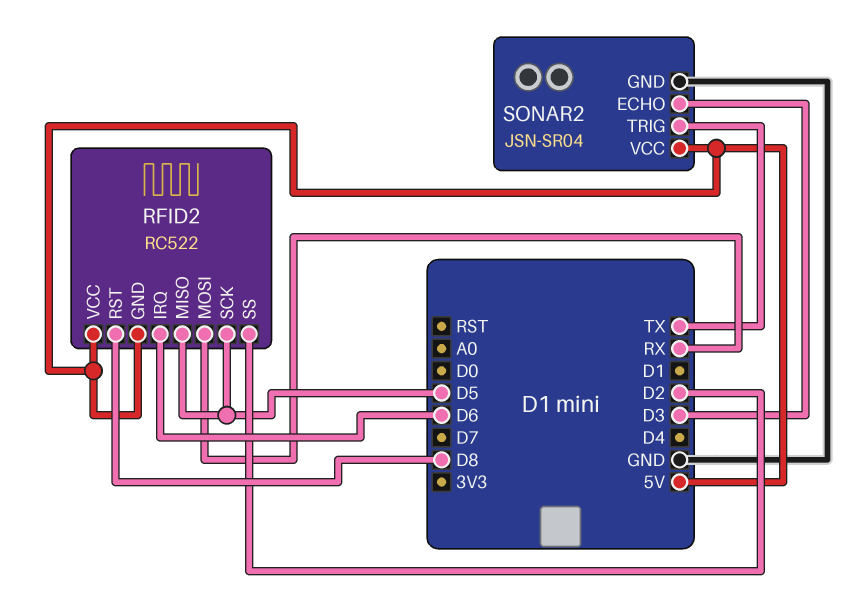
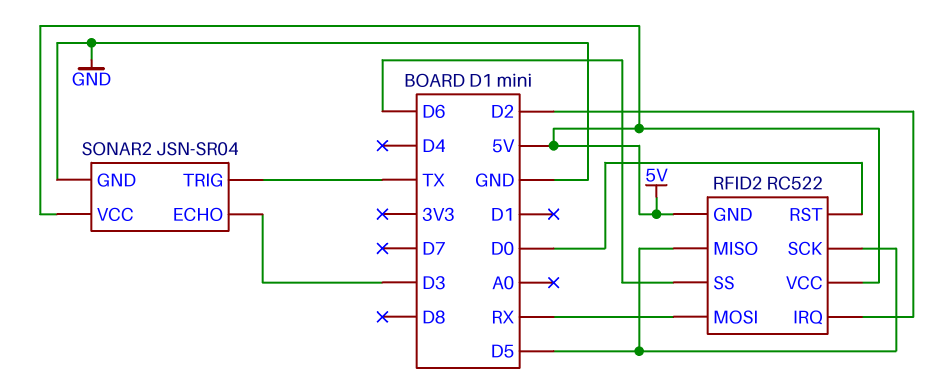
RFID2 pin IRQ: D6 -> D2
RFID2 pin RST: D8 -> D0
RFID2 pin SS: D2 -> D6

